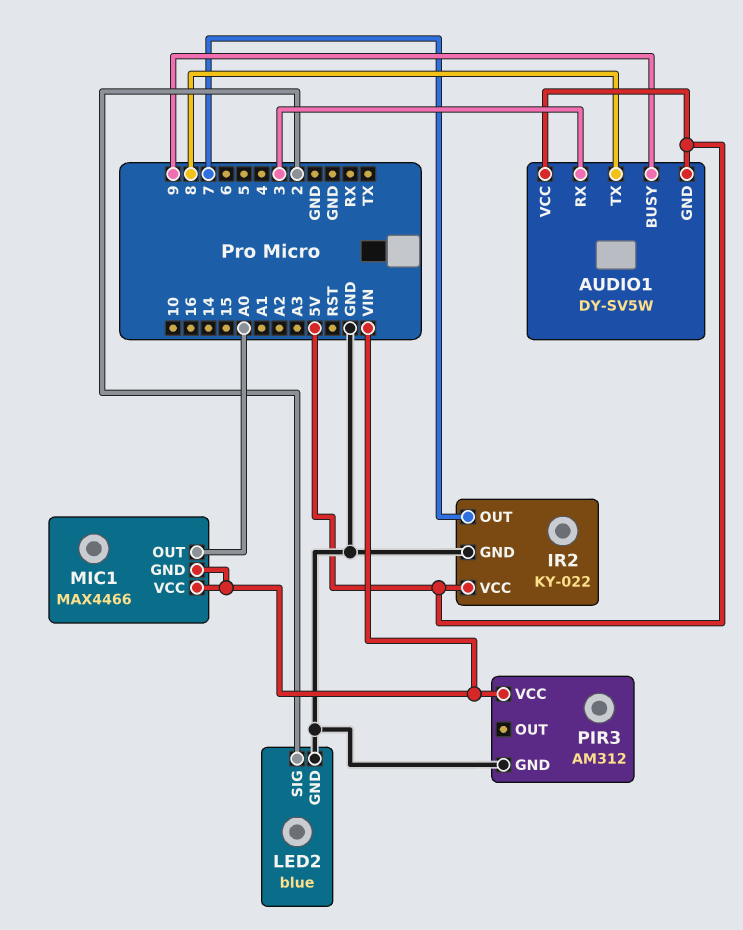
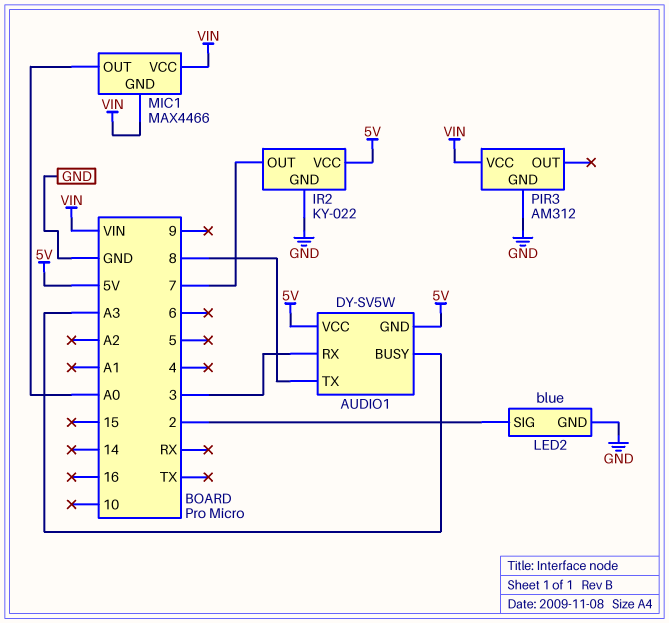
AUDIO1 pin BUSY: 9 -> A3

